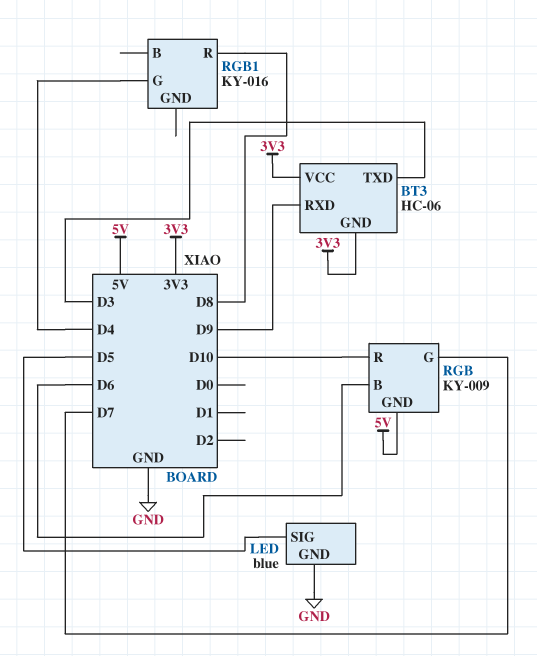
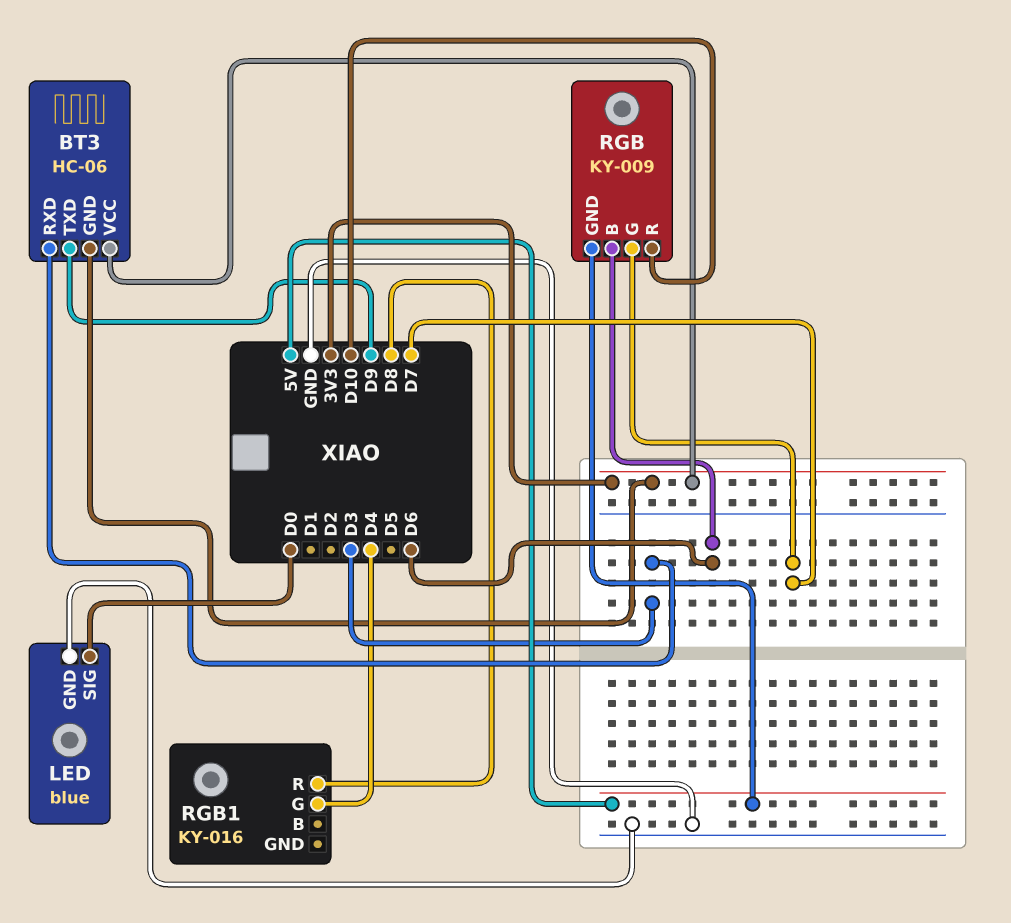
BT3 pin RXD: D9 -> D3
BT3 pin TXD: D3 -> D9
LED pin SIG: D5 -> D0

